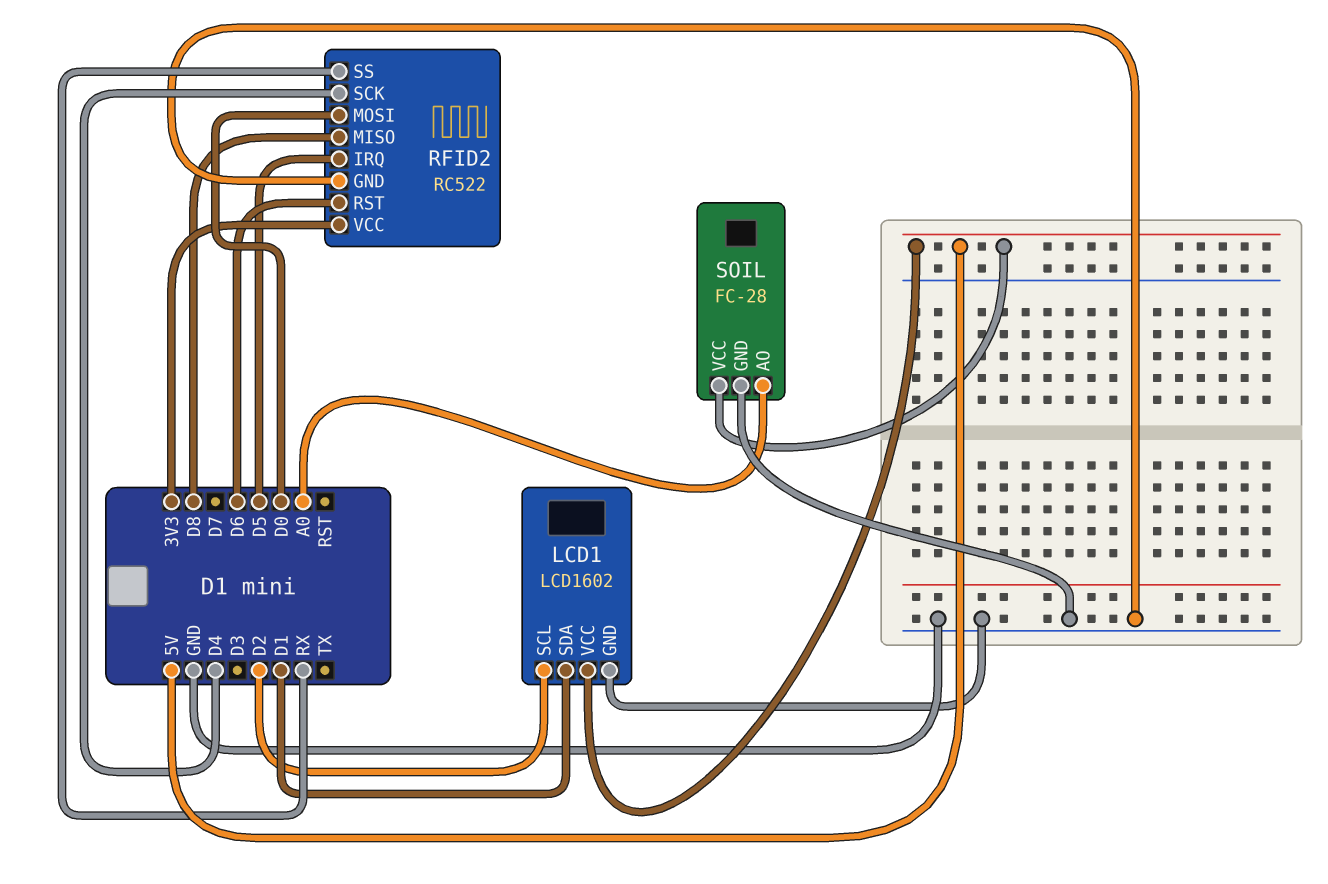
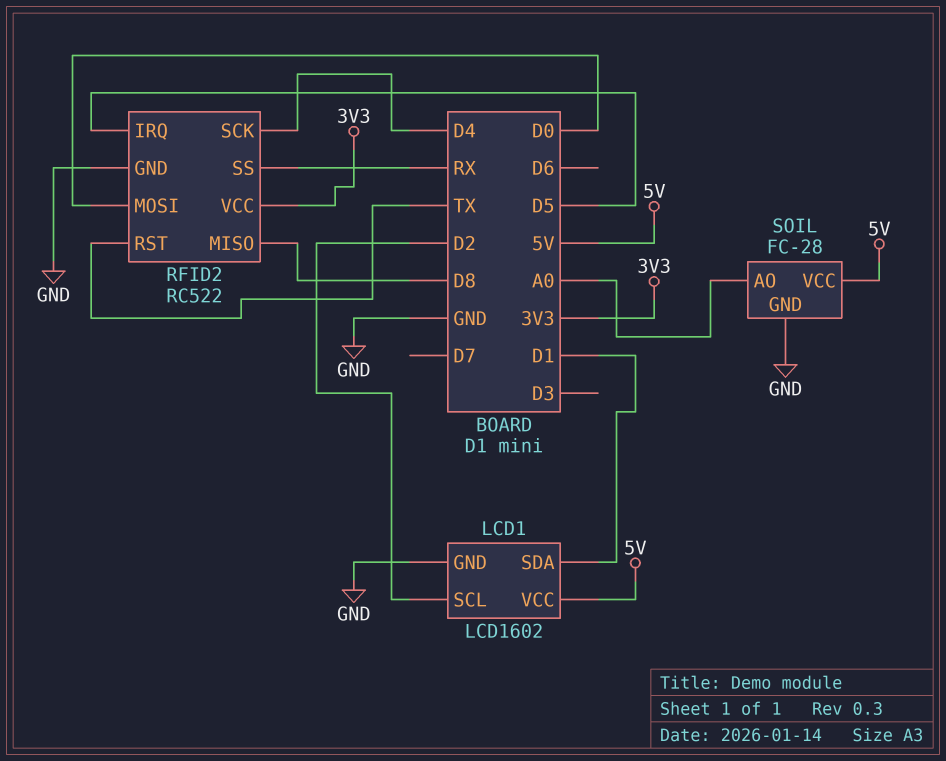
RFID2 pin RST: D6 -> TX

